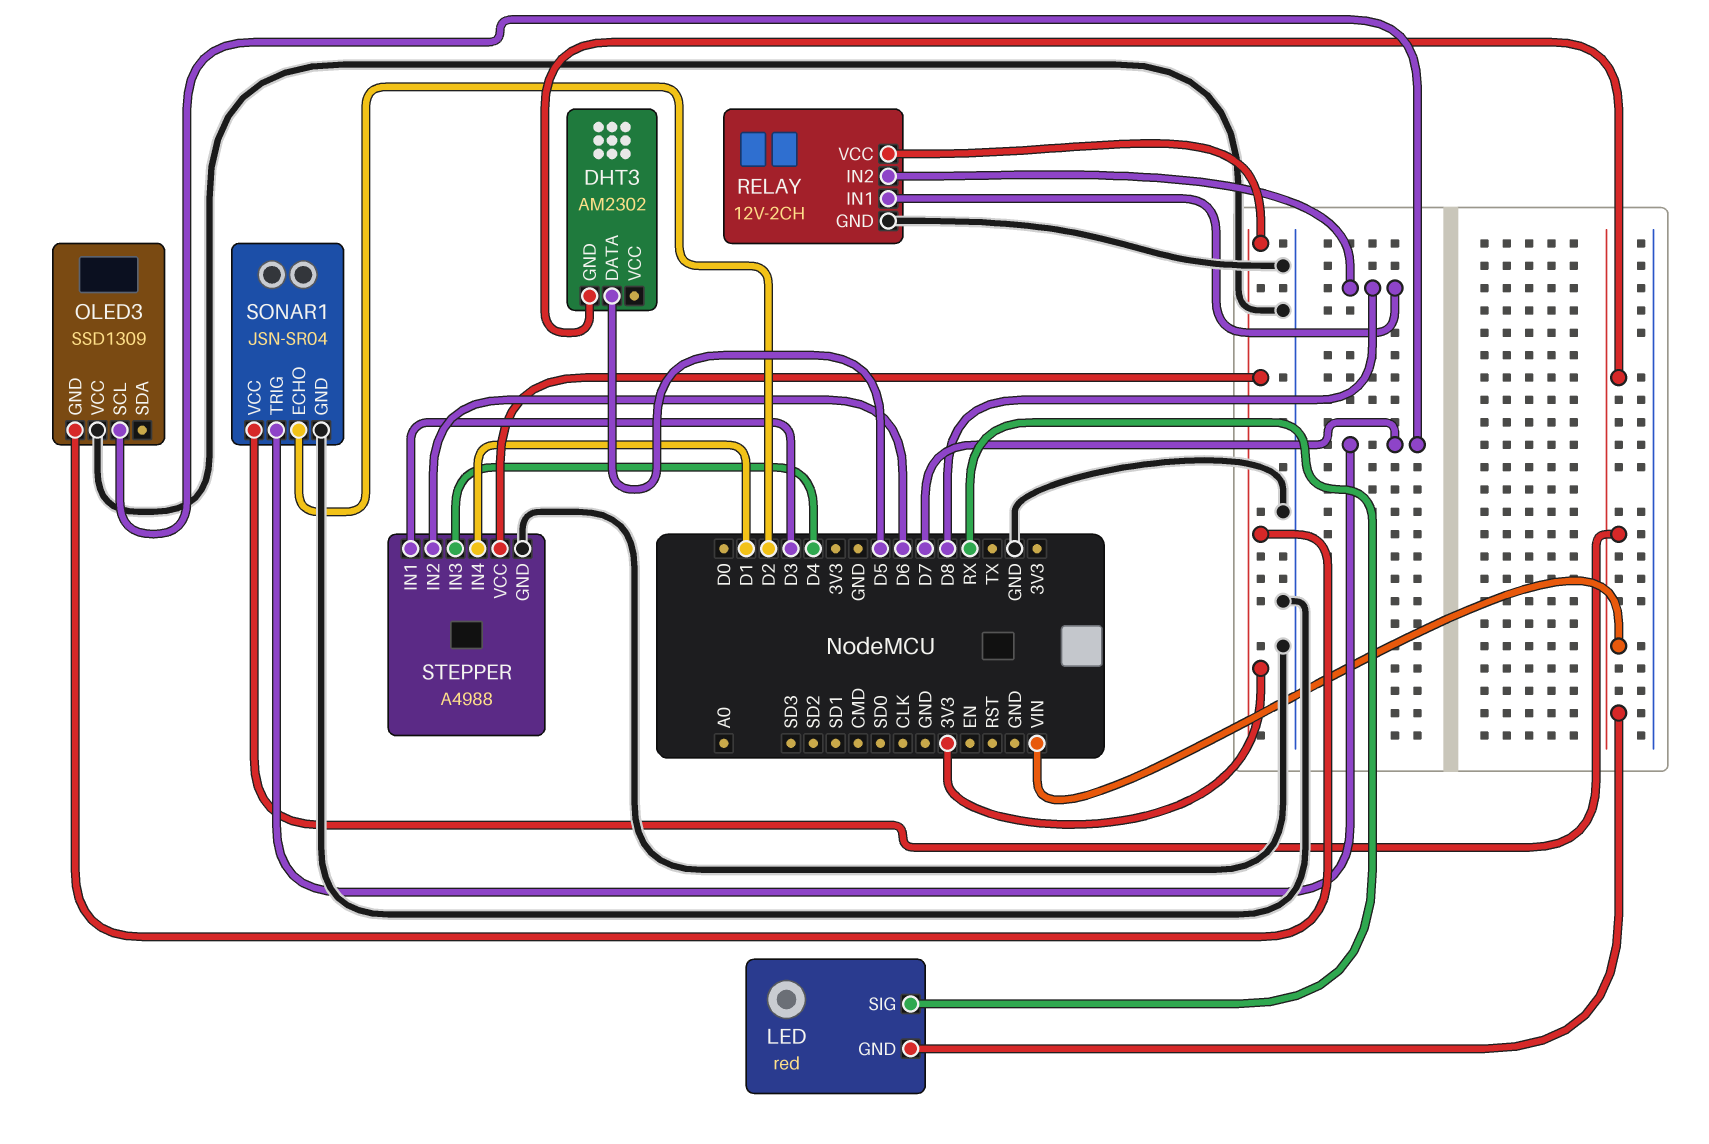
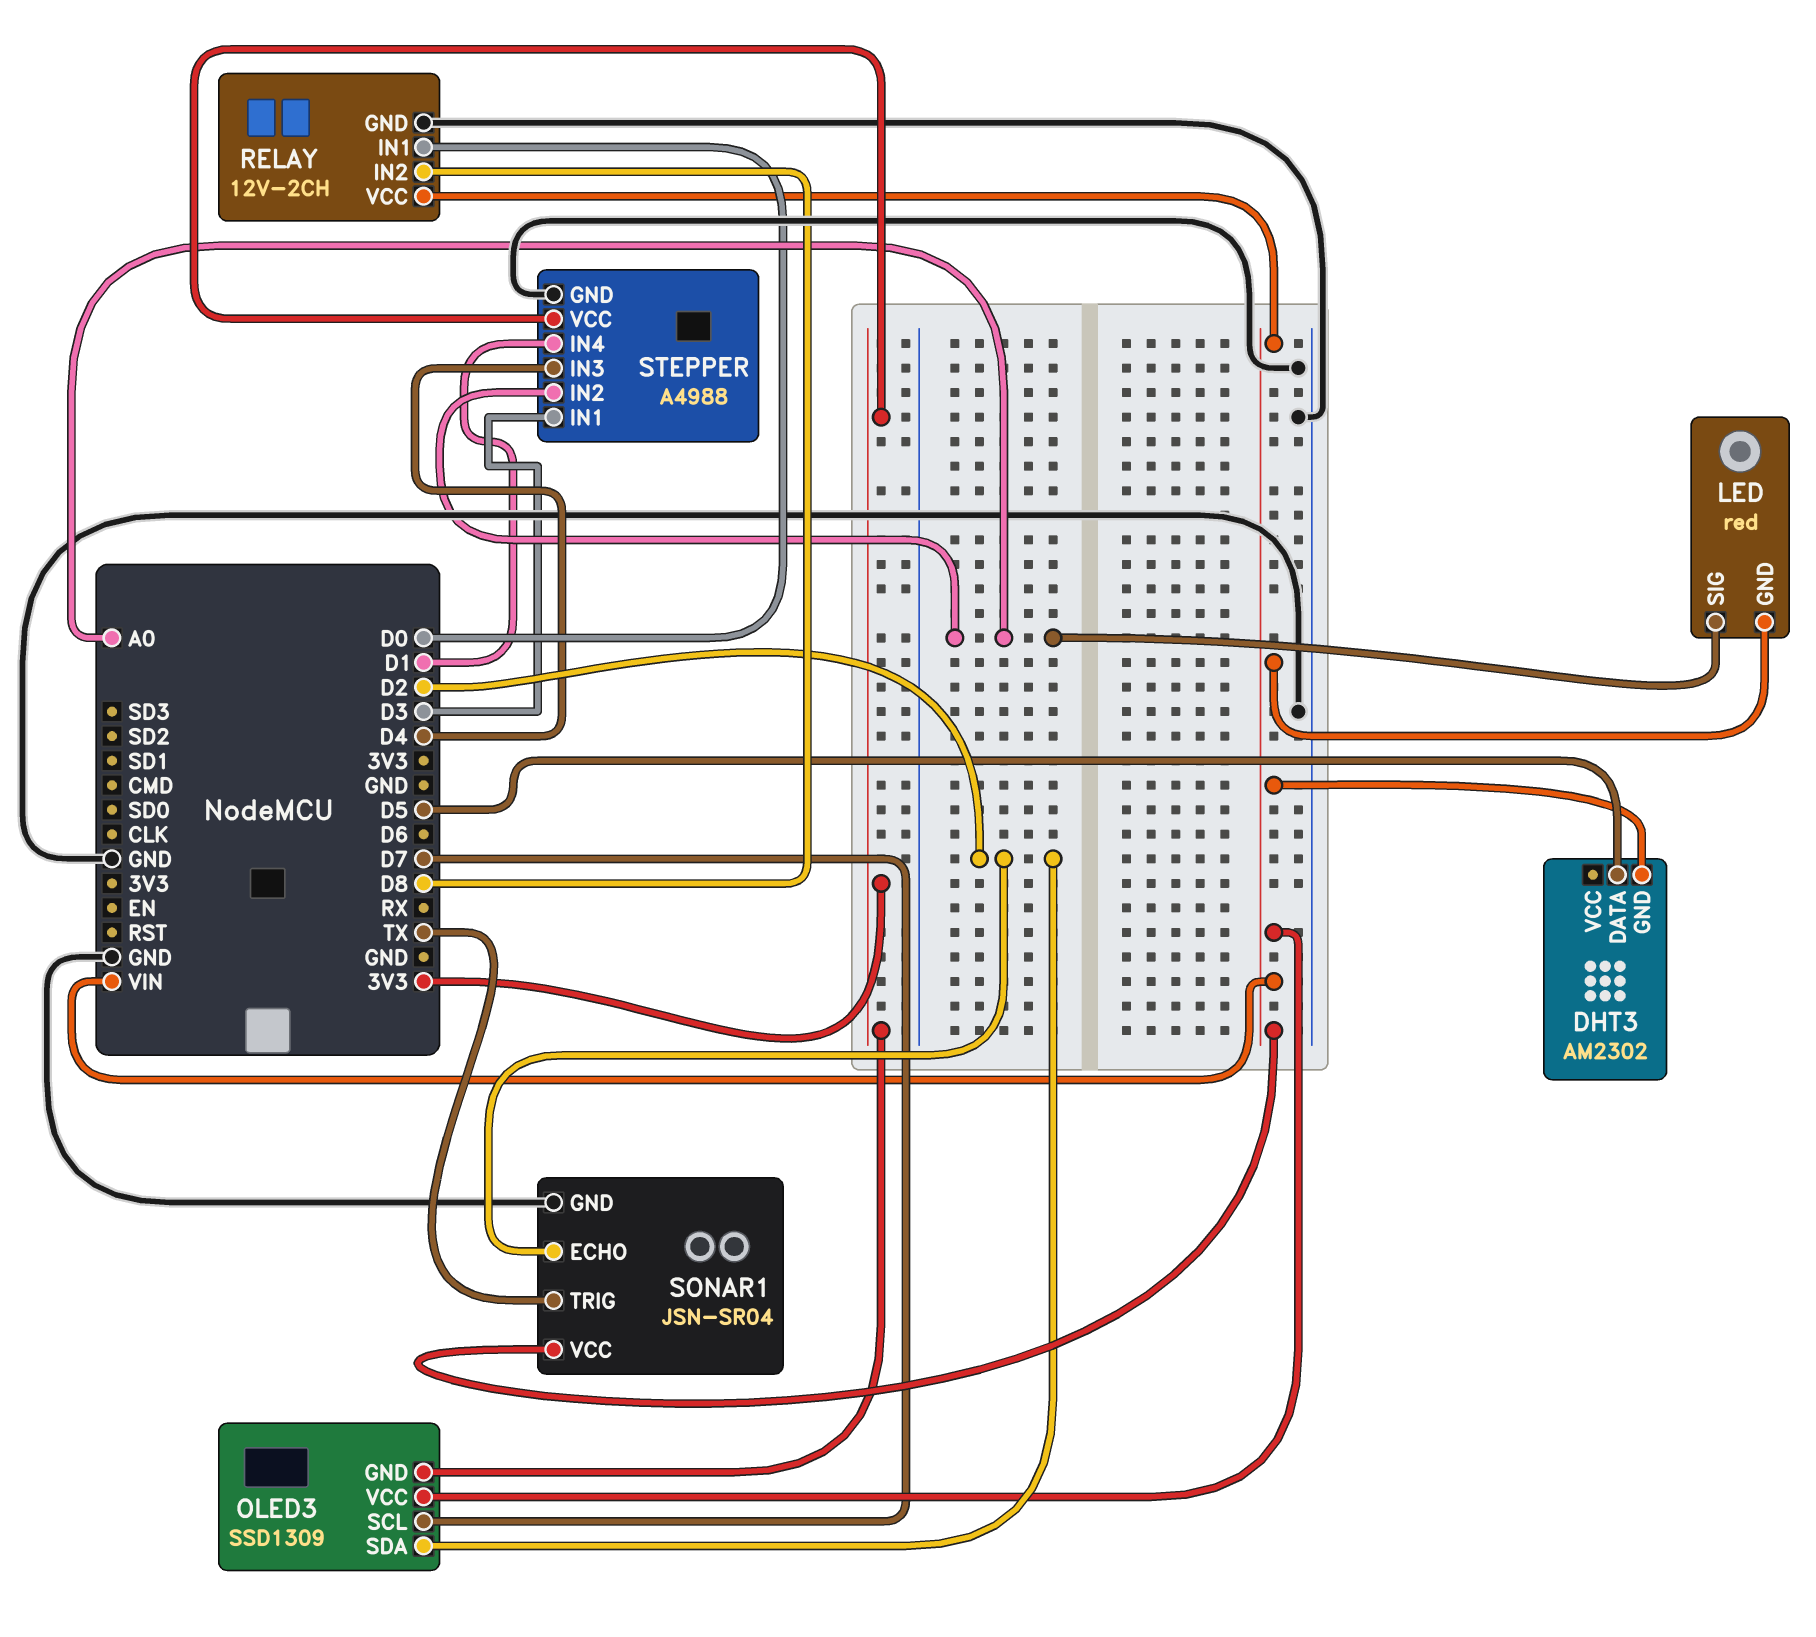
LED pin SIG: RX -> A0
OLED3 pin SDA: none -> D2
OLED3 pin VCC: GND -> VIN
RELAY pin IN1: D8 -> D0
RELAY pin VCC: 3V3 -> VIN
SONAR1 pin TRIG: D7 -> TX
STEPPER pin IN2: D6 -> A0

